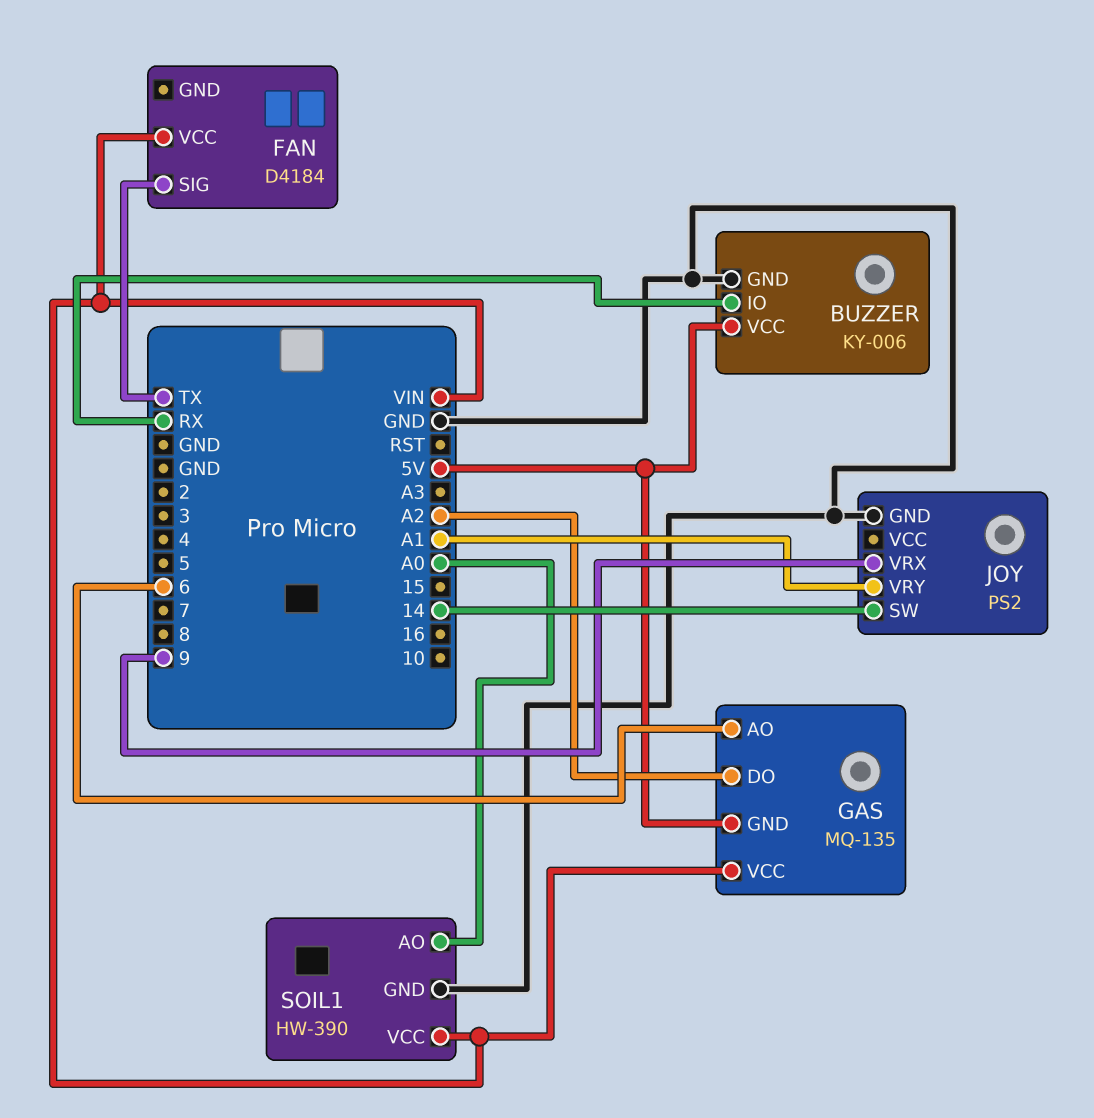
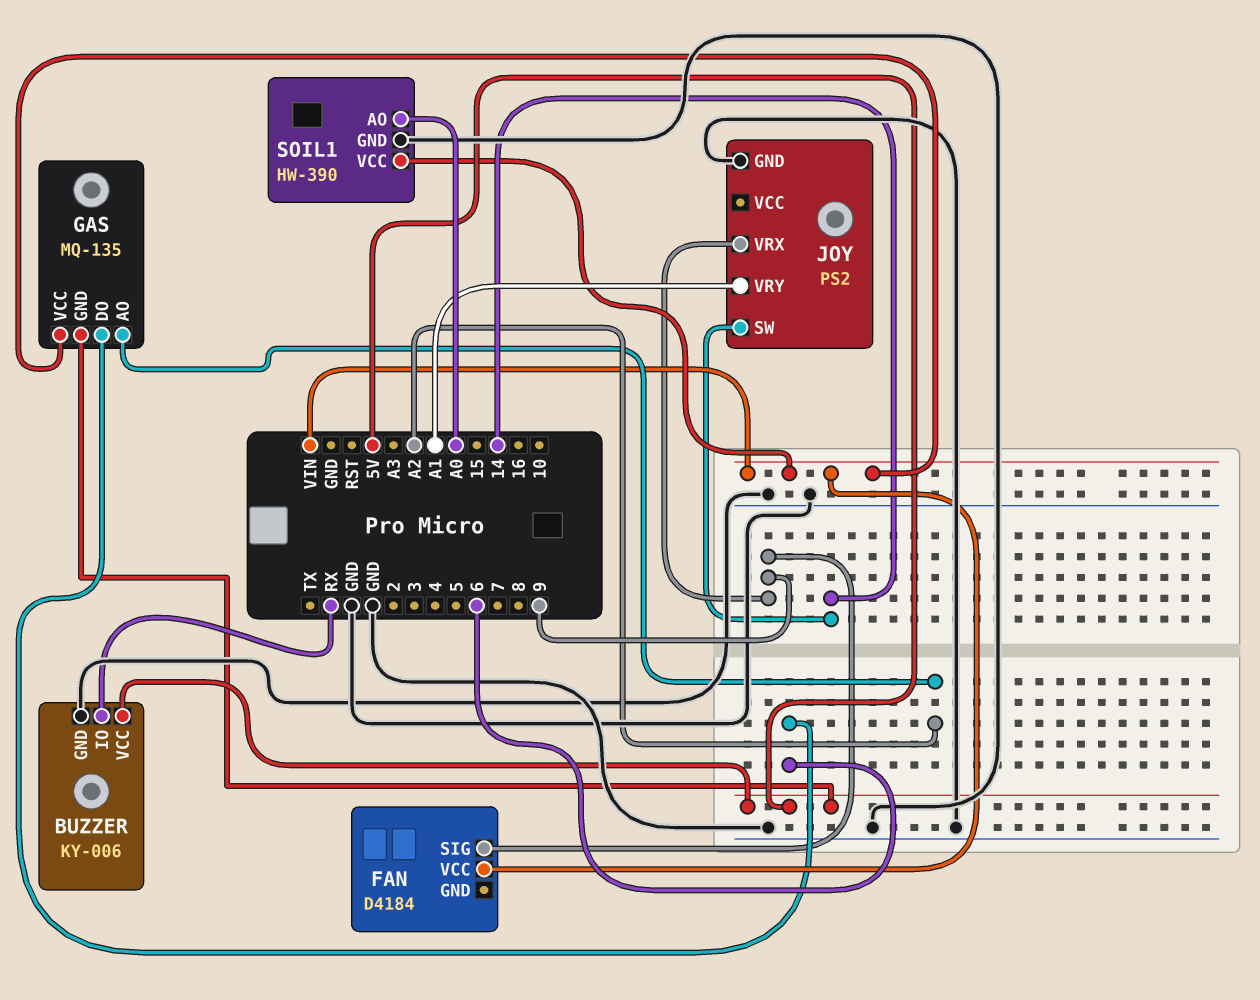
FAN pin SIG: TX -> 9
GAS pin AO: 6 -> A2
GAS pin DO: A2 -> 6

